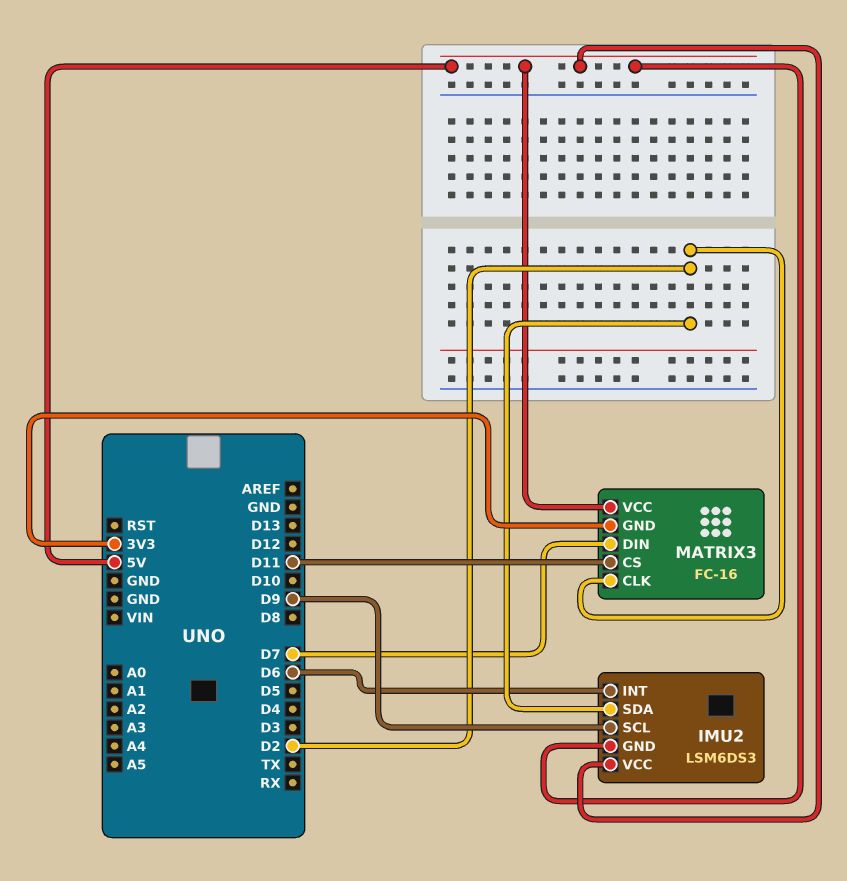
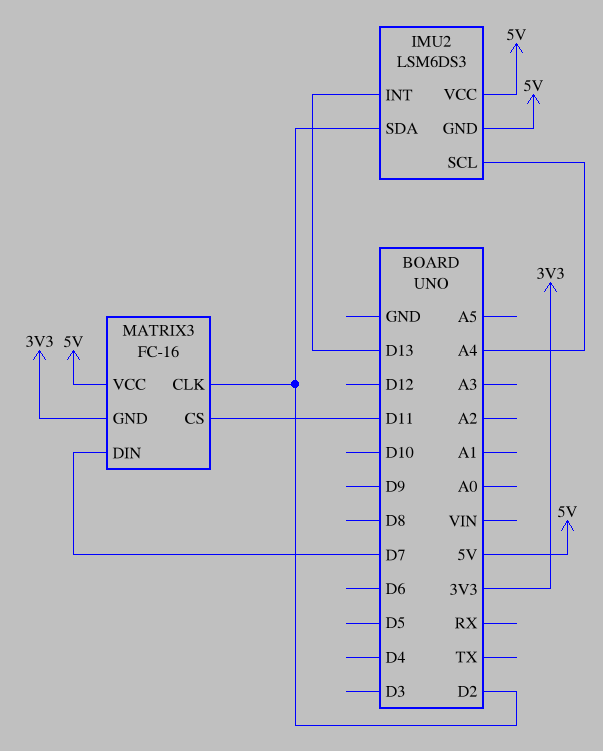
IMU2 pin INT: D6 -> D13
IMU2 pin SCL: D9 -> A4

